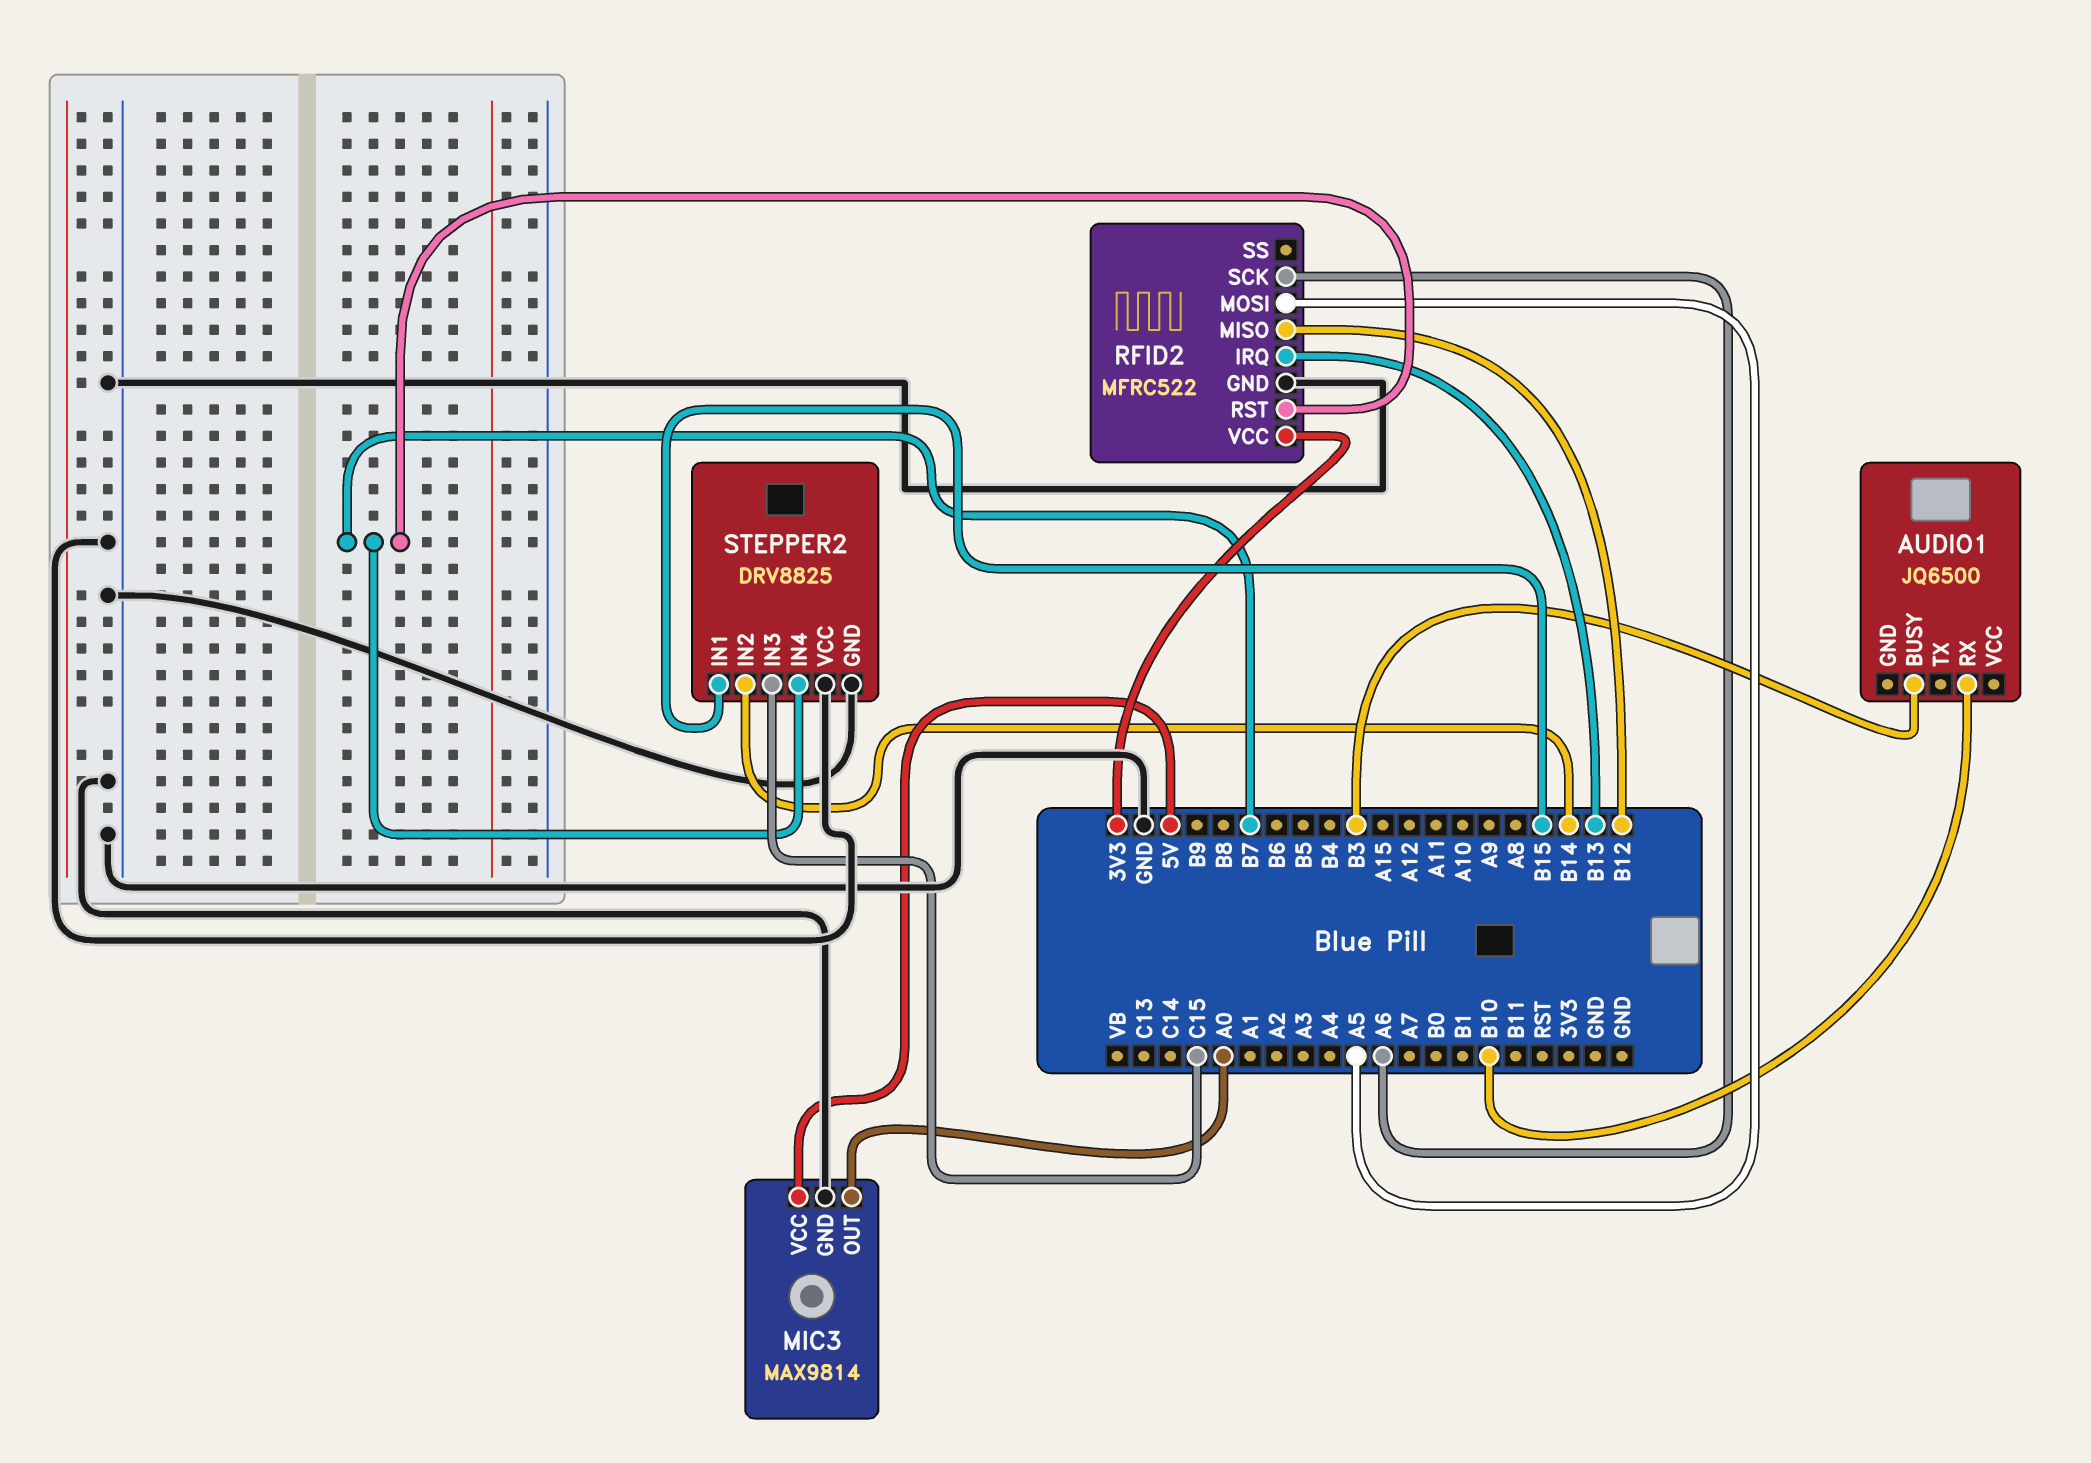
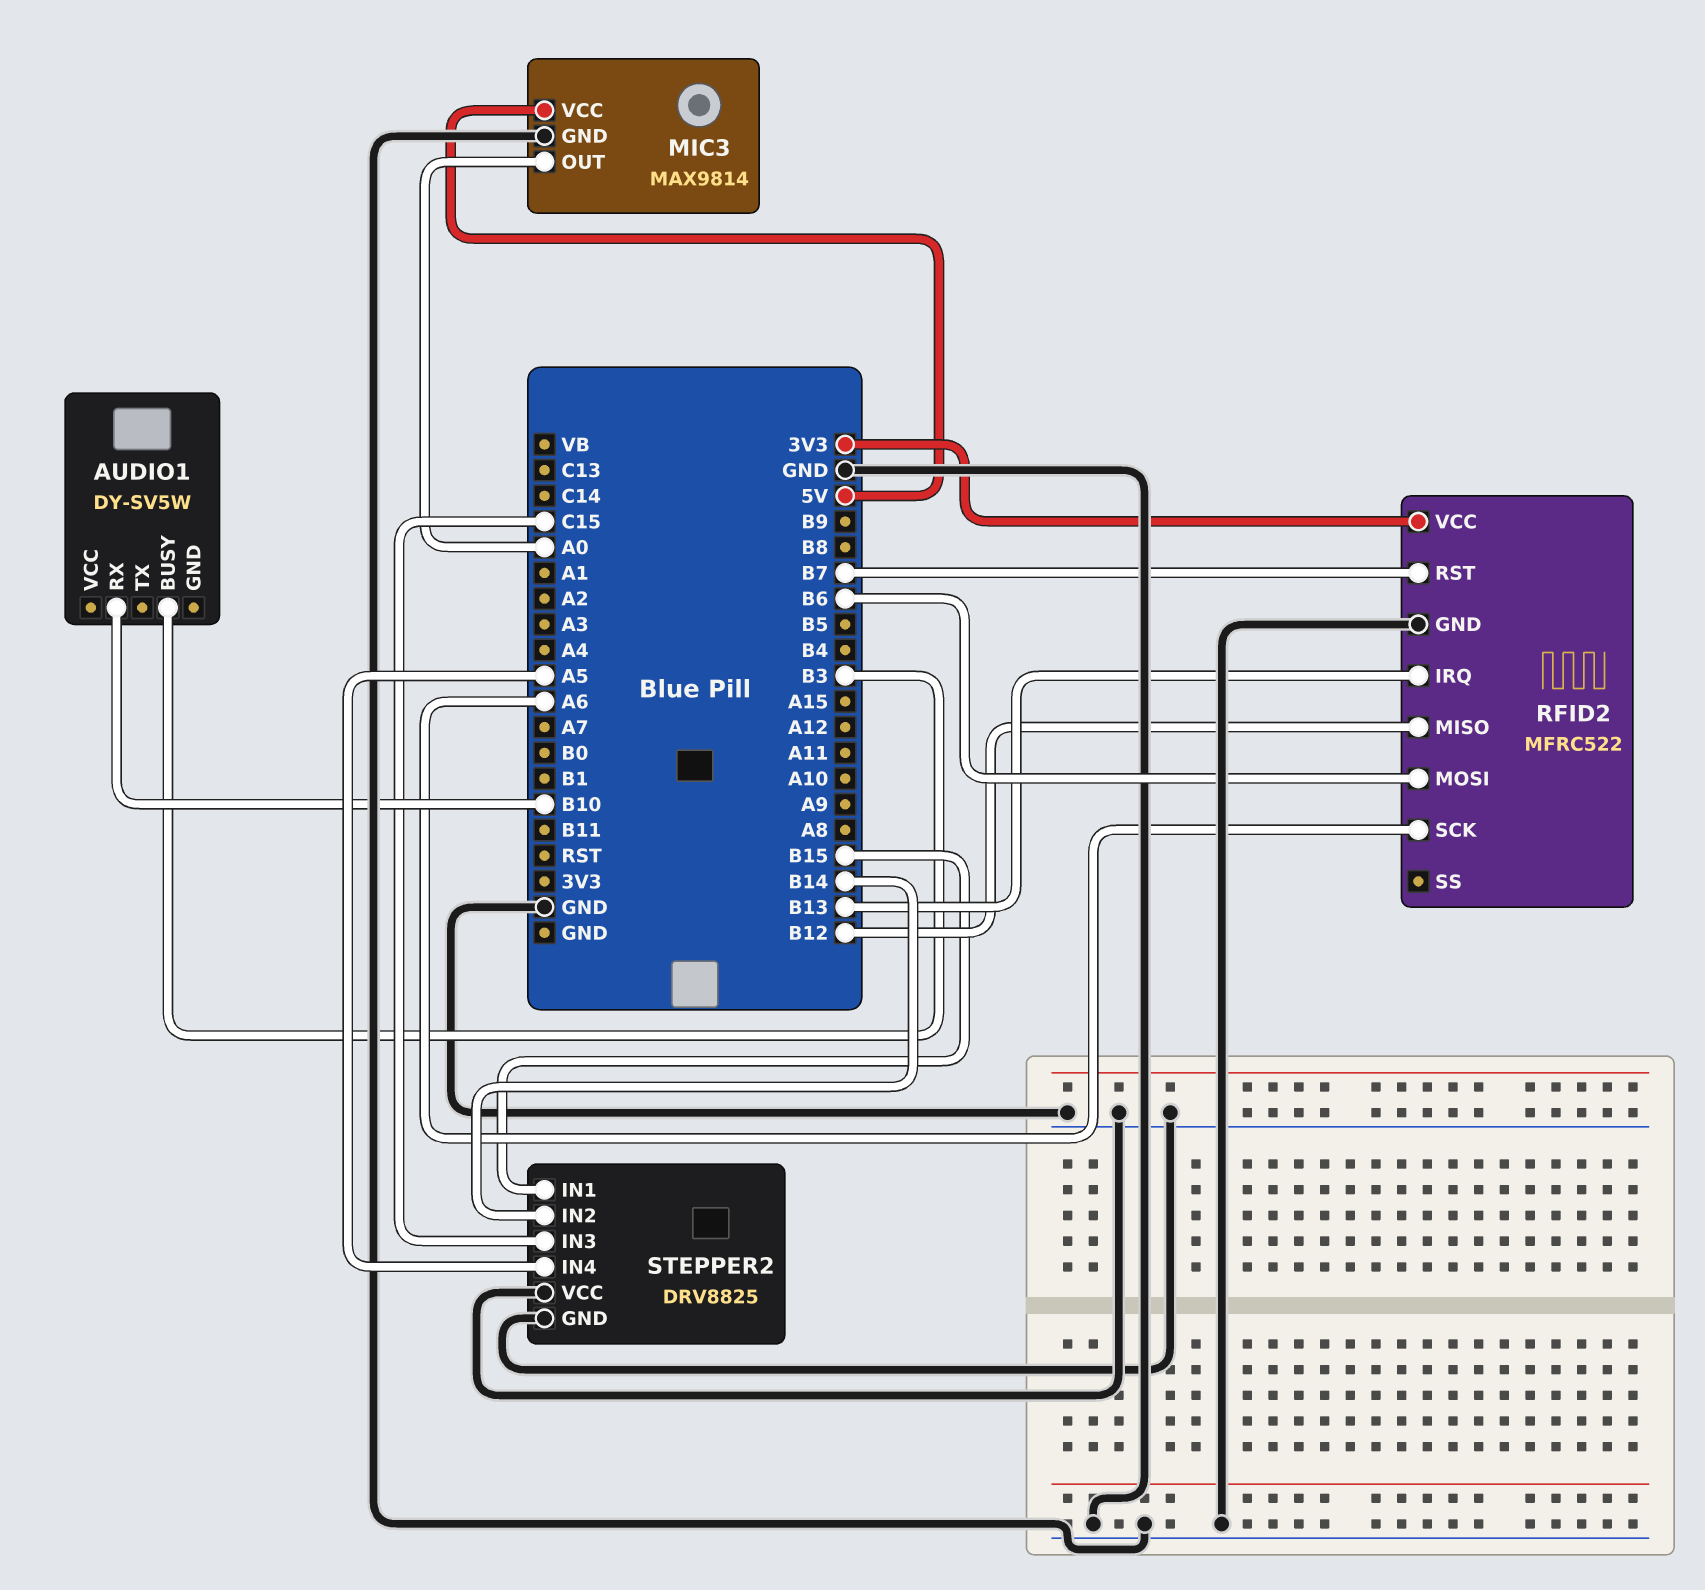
AUDIO1: JQ6500 -> DY-SV5W
RFID2 pin MOSI: A5 -> B6
STEPPER2 pin IN4: B7 -> A5

